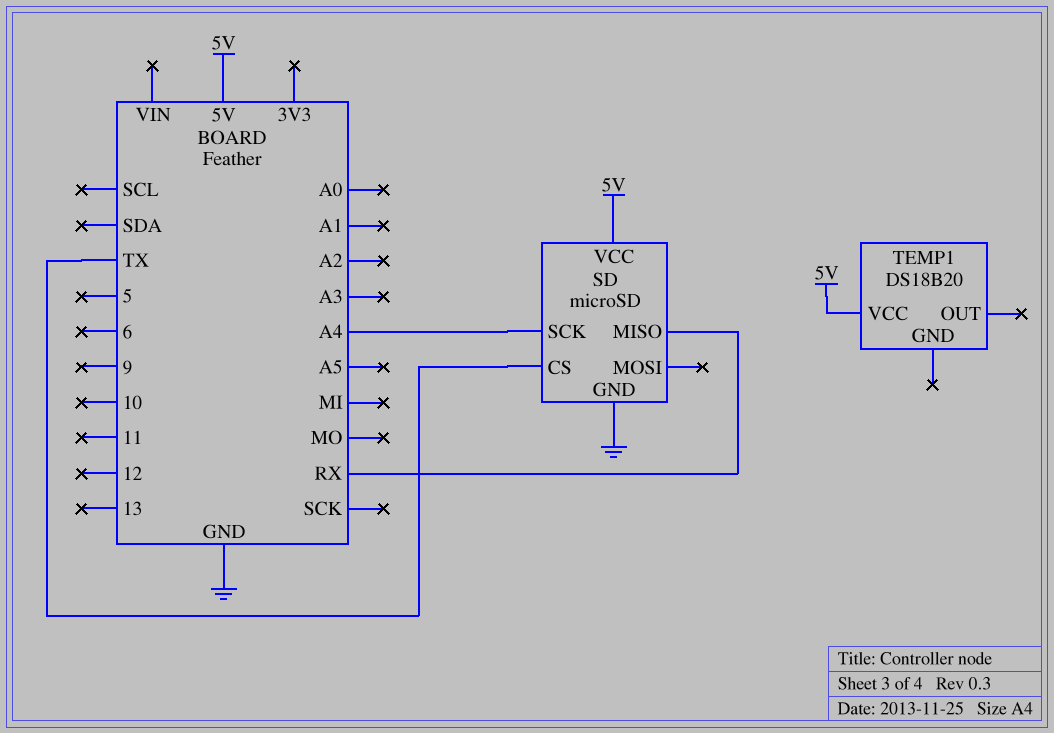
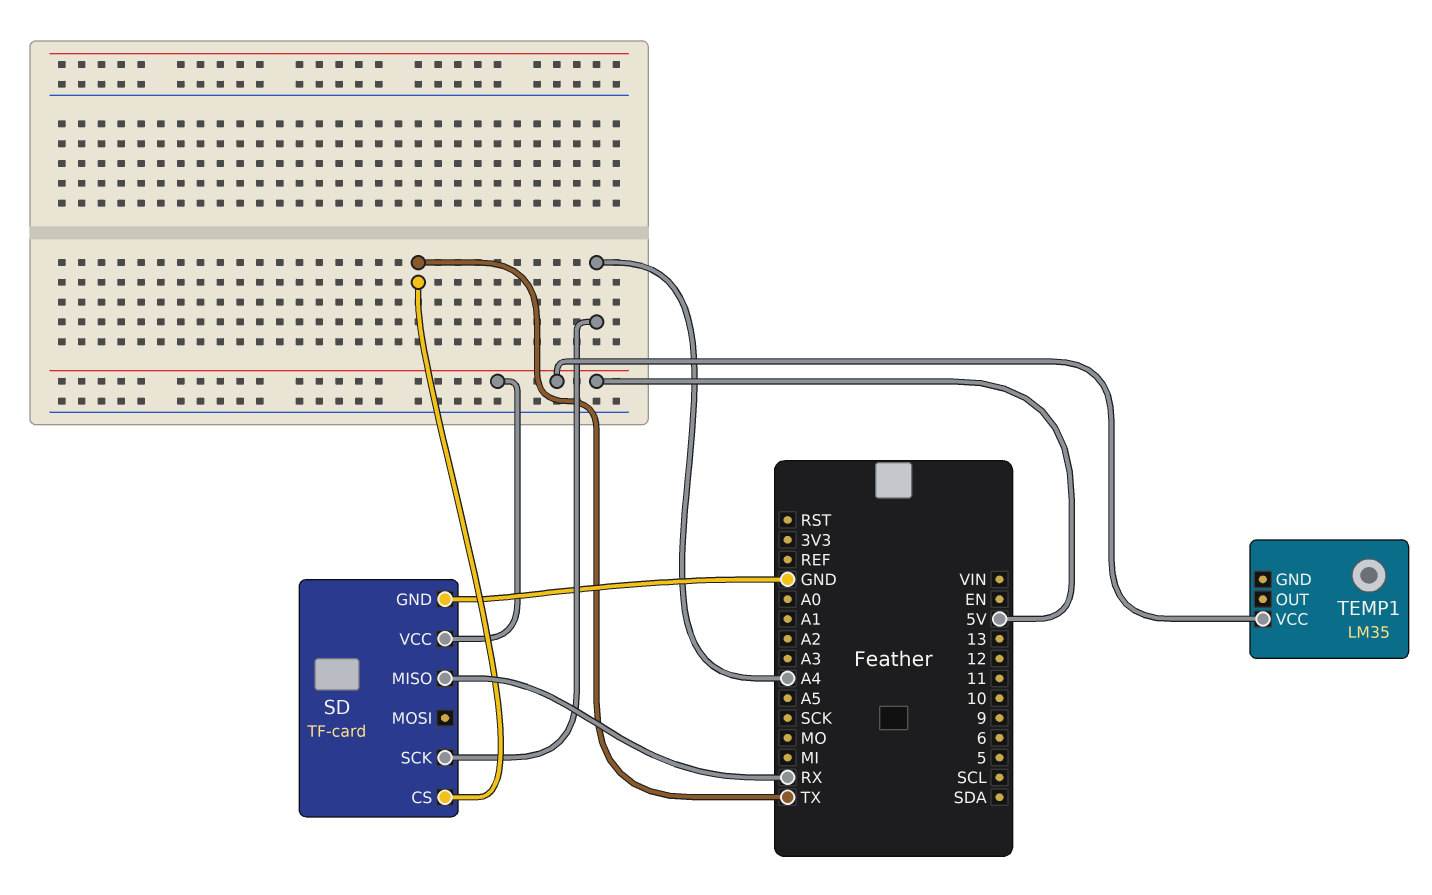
SD: microSD -> TF-card
TEMP1: DS18B20 -> LM35

